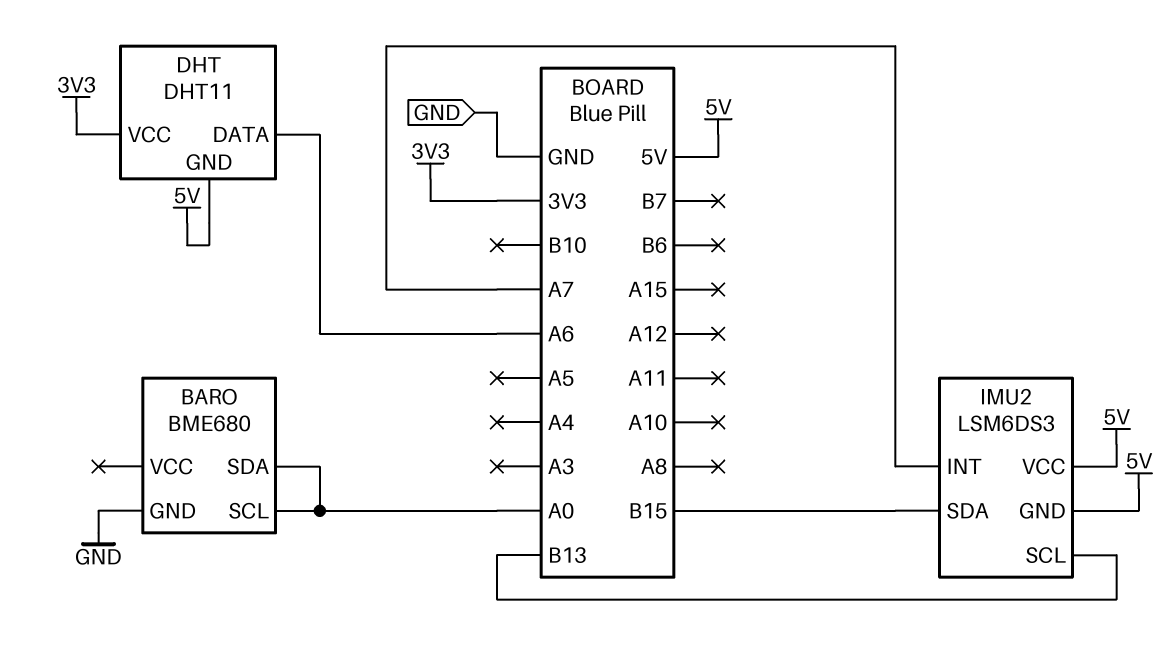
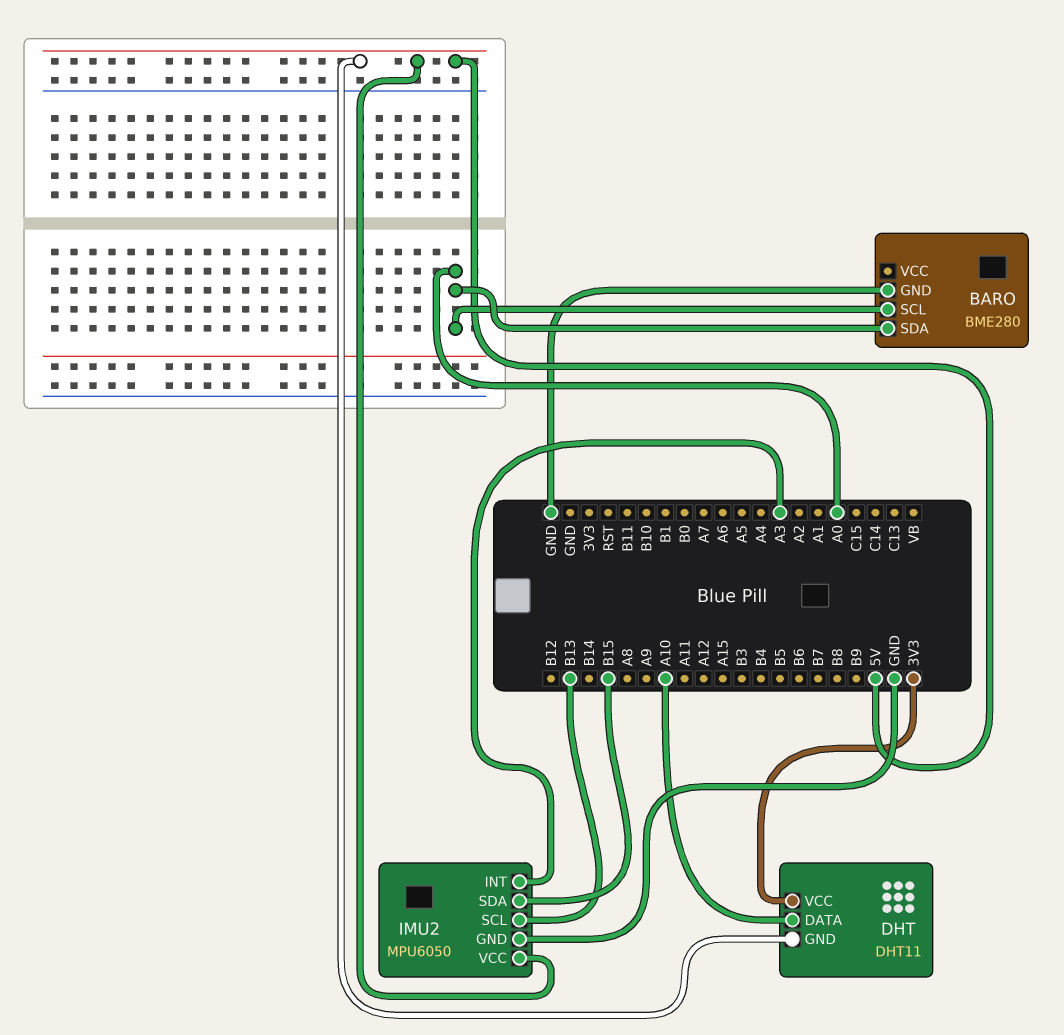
BARO: BME680 -> BME280
DHT pin DATA: A6 -> A10
IMU2: LSM6DS3 -> MPU6050
IMU2 pin GND: 5V -> GND
IMU2 pin INT: A7 -> A3

